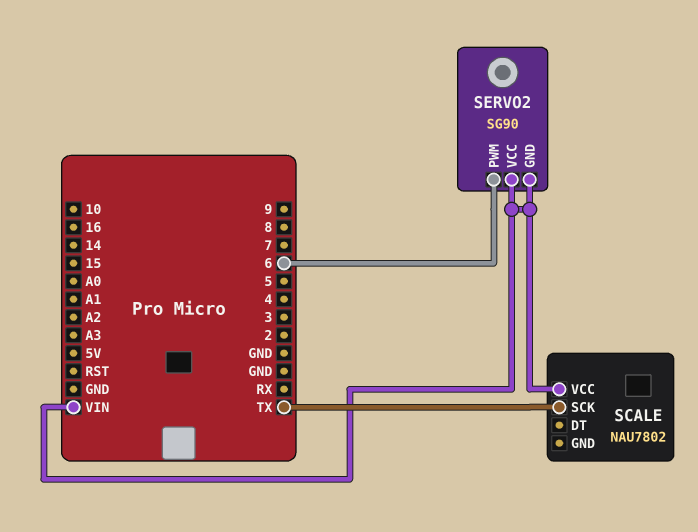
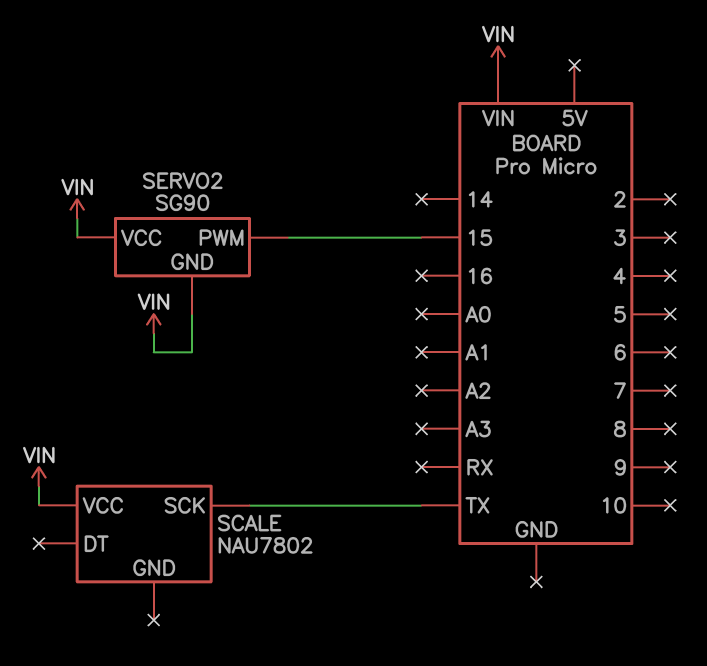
SERVO2 pin PWM: 6 -> 15

